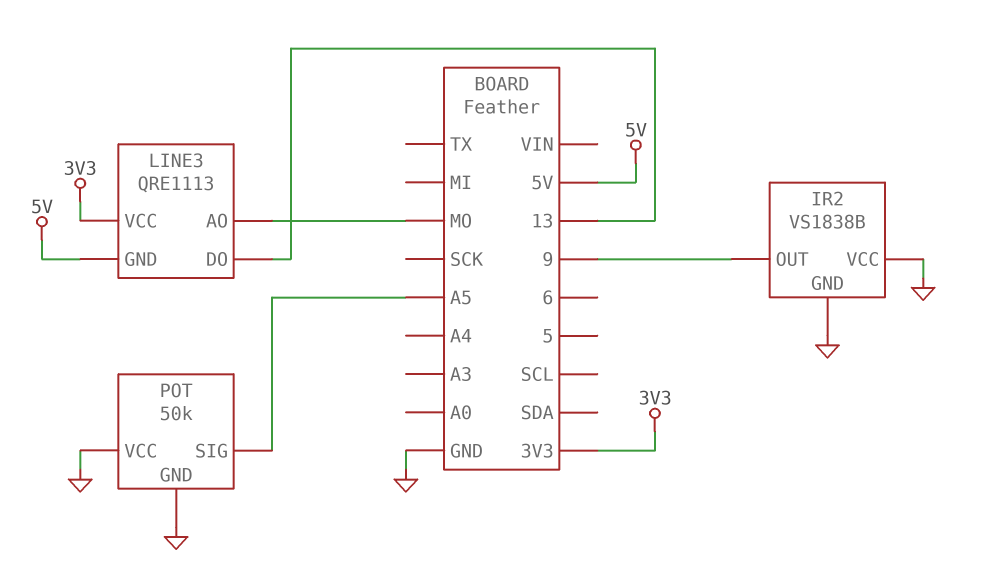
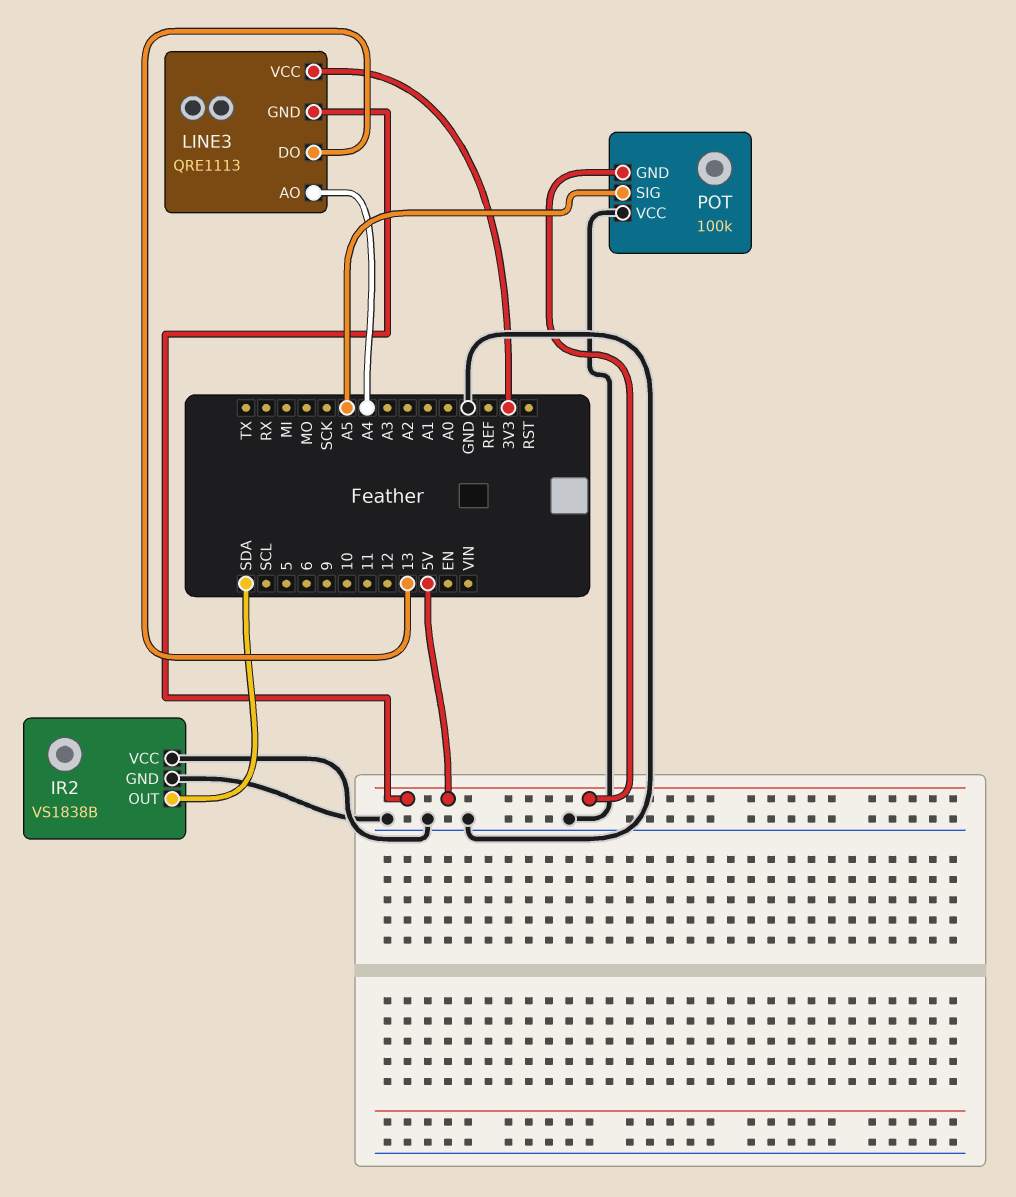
IR2 pin OUT: 9 -> SDA
LINE3 pin AO: MO -> A4
POT: 50k -> 100k
POT pin GND: GND -> 5V

